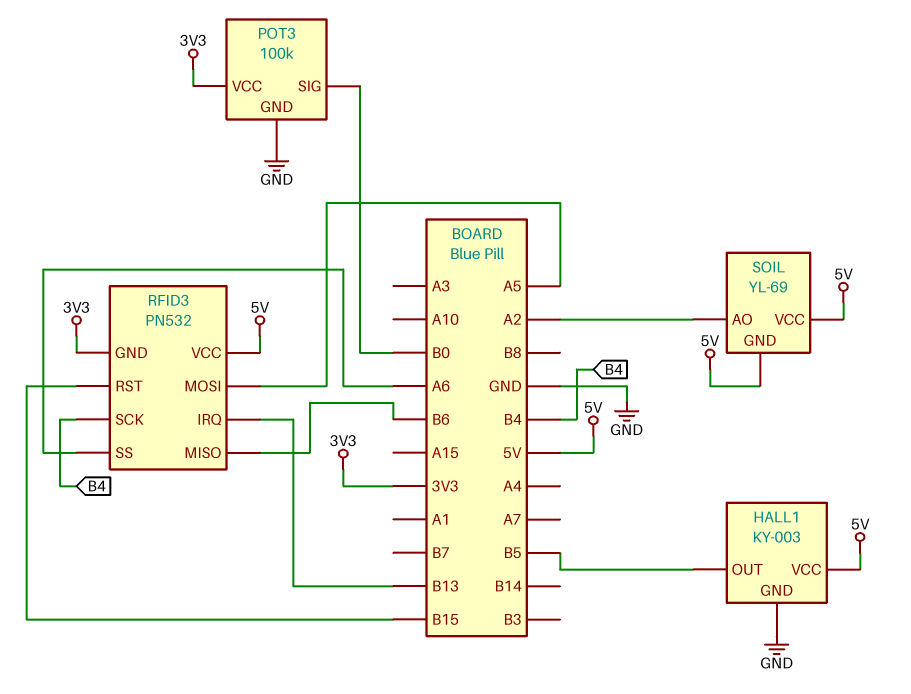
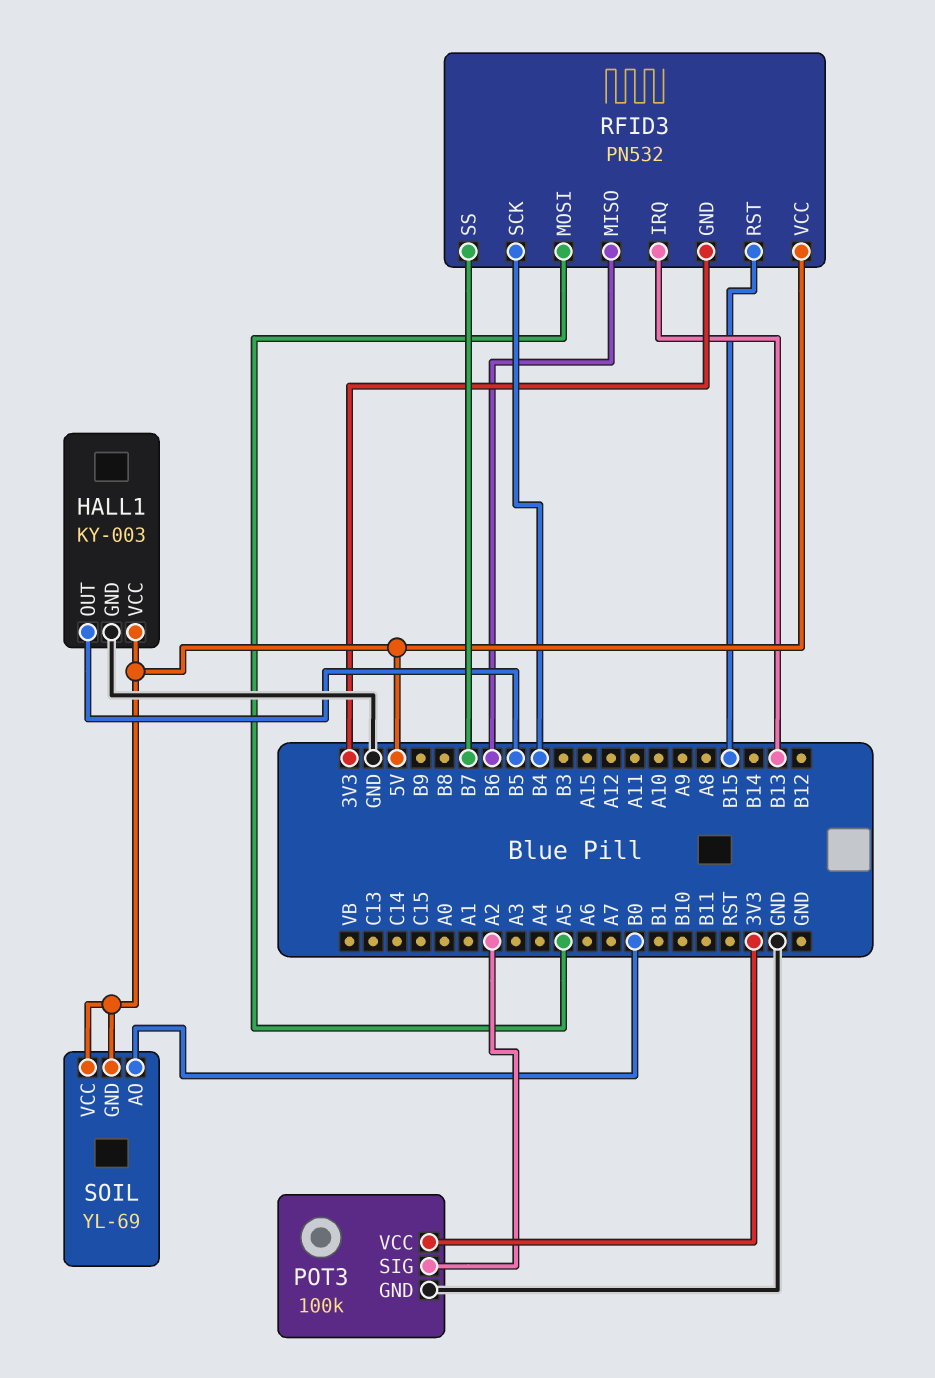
POT3 pin SIG: B0 -> A2
RFID3 pin SS: A6 -> B7
SOIL pin AO: A2 -> B0

